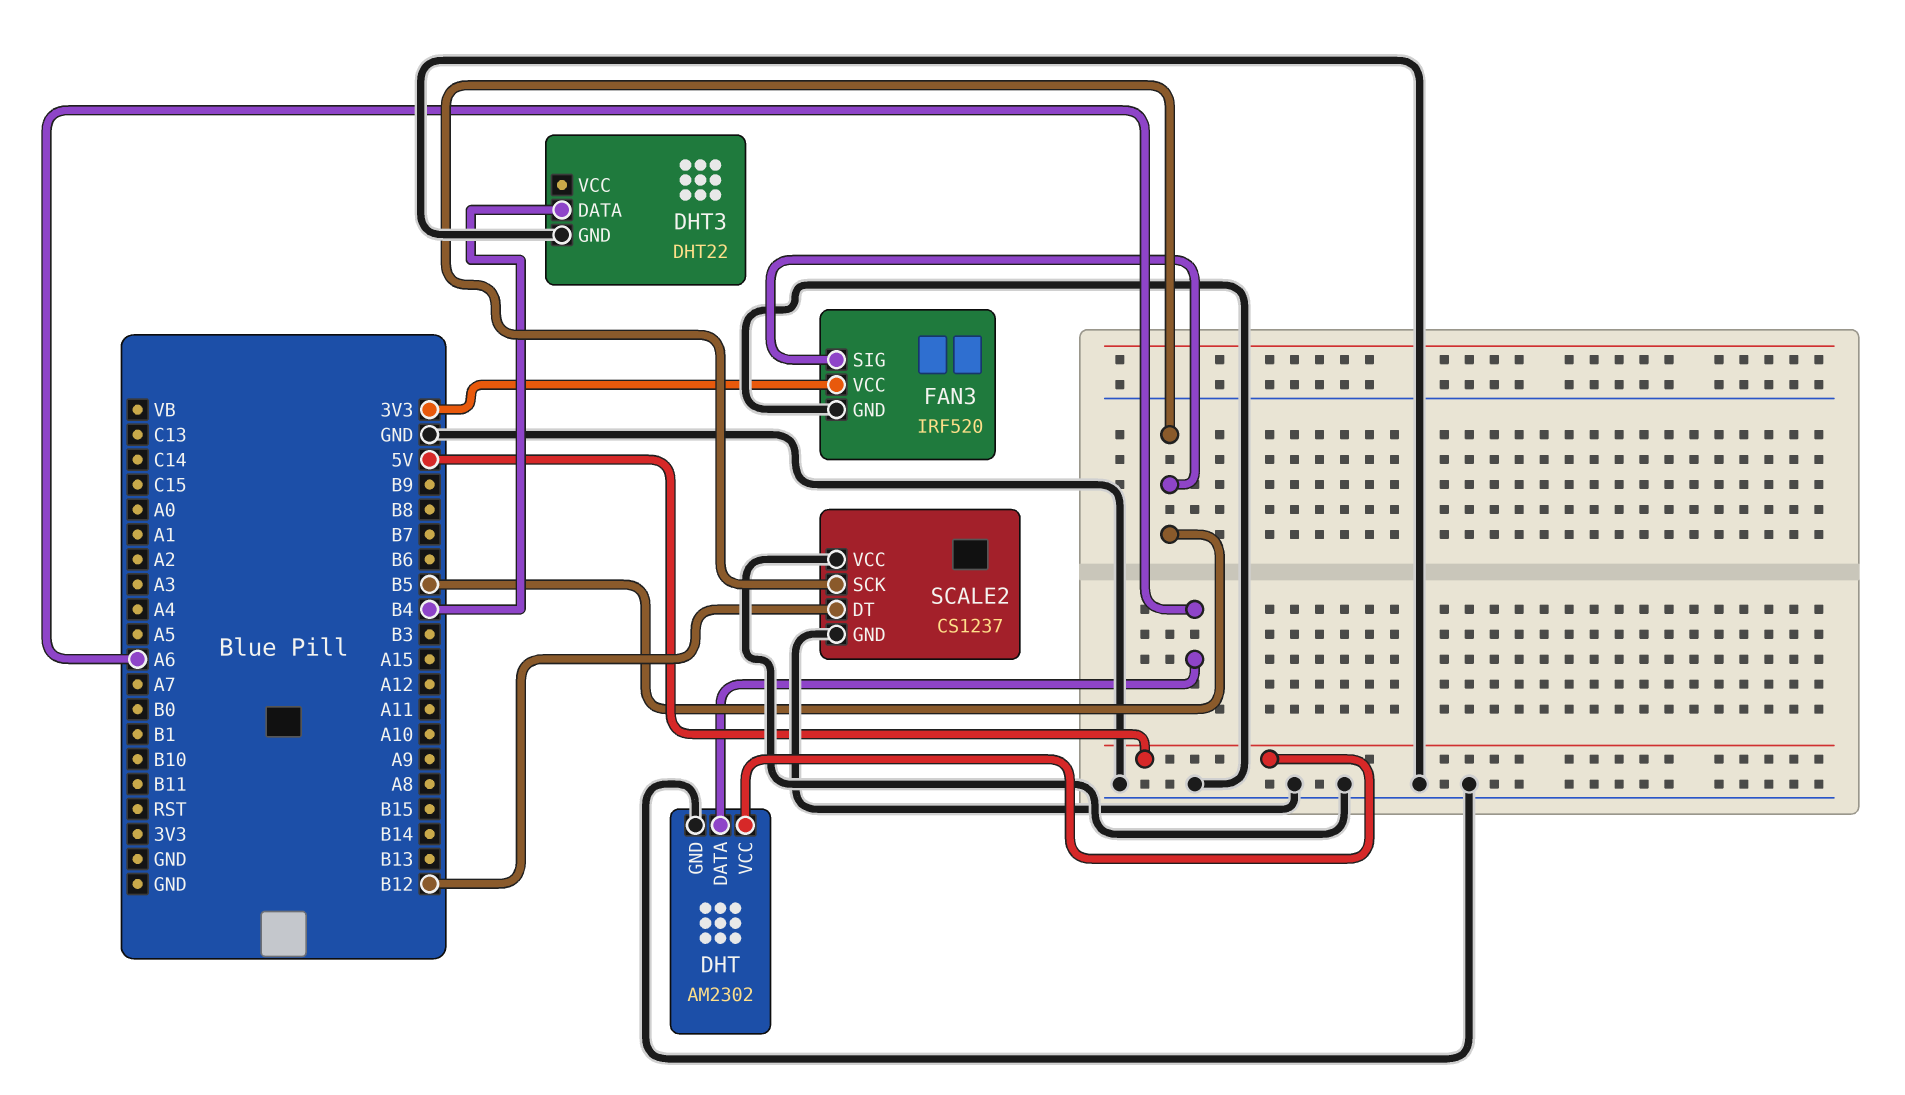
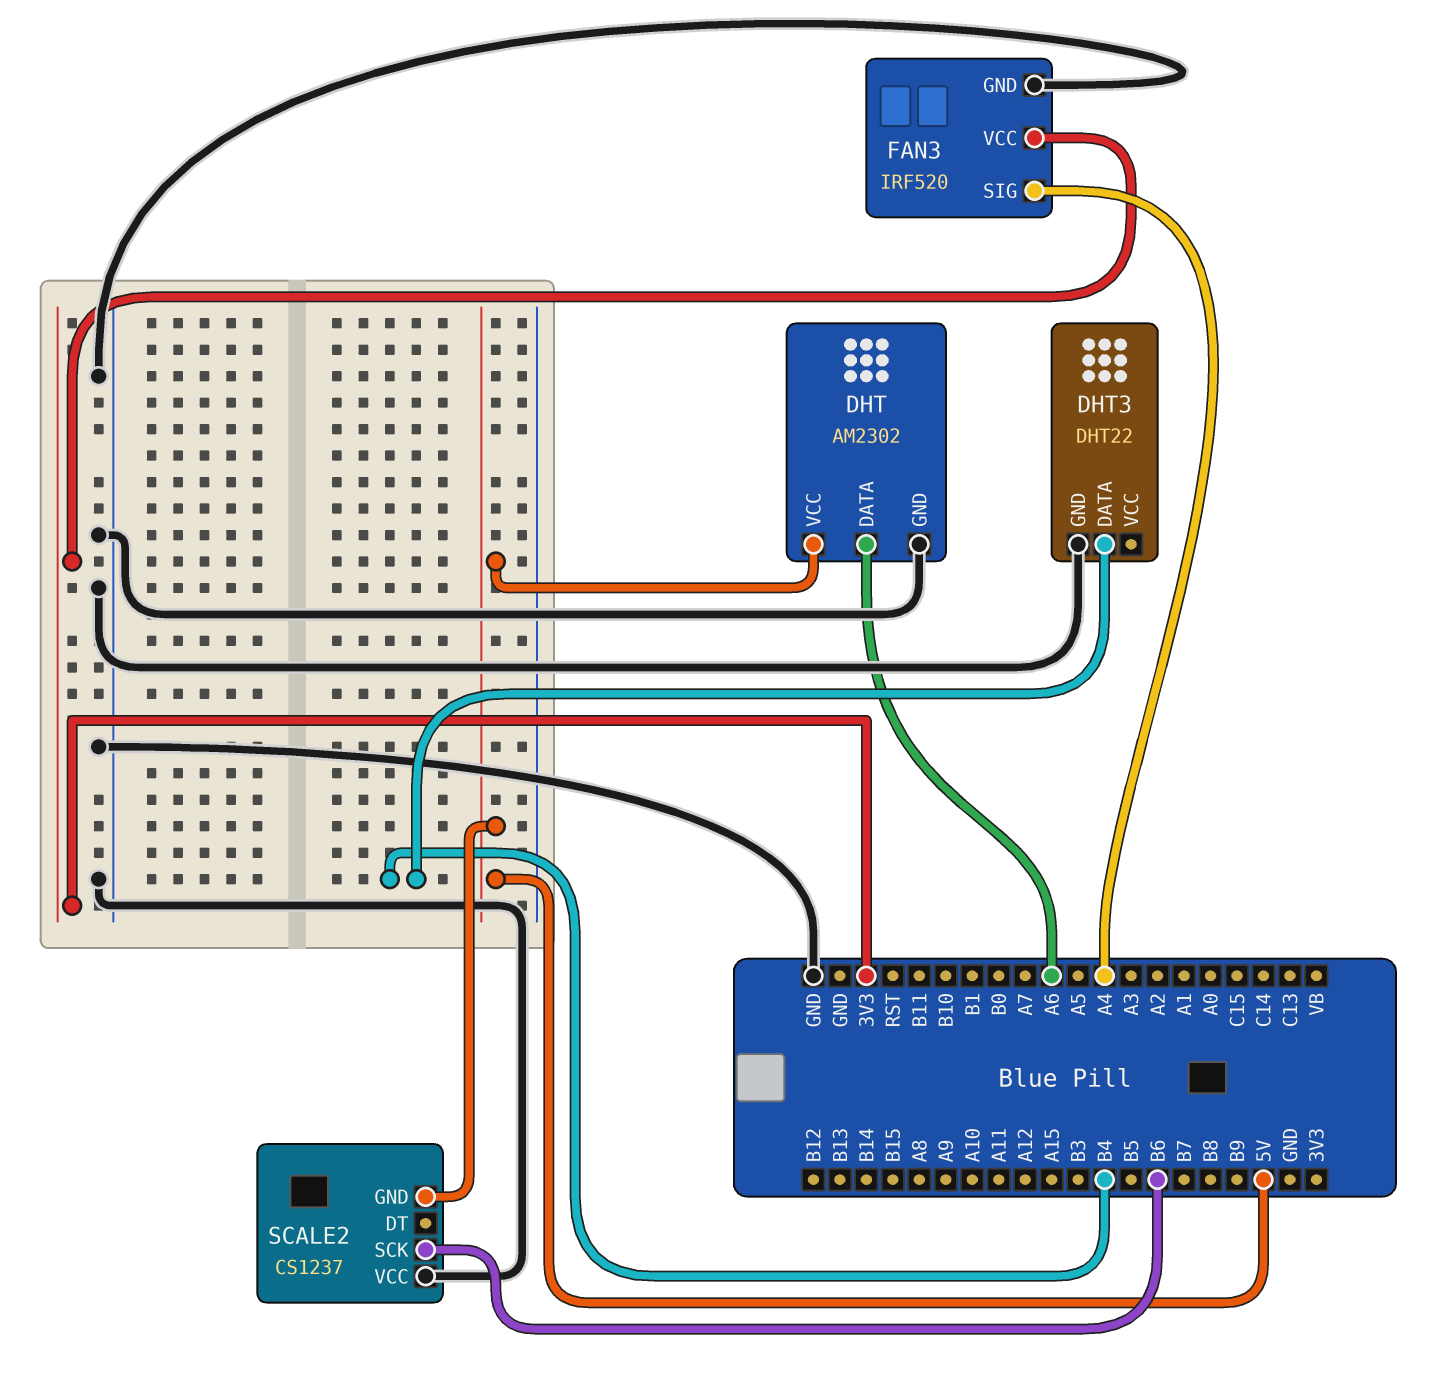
FAN3 pin SIG: B5 -> A4
SCALE2 pin DT: B12 -> none
SCALE2 pin GND: GND -> 5V
SCALE2 pin SCK: B5 -> B6

